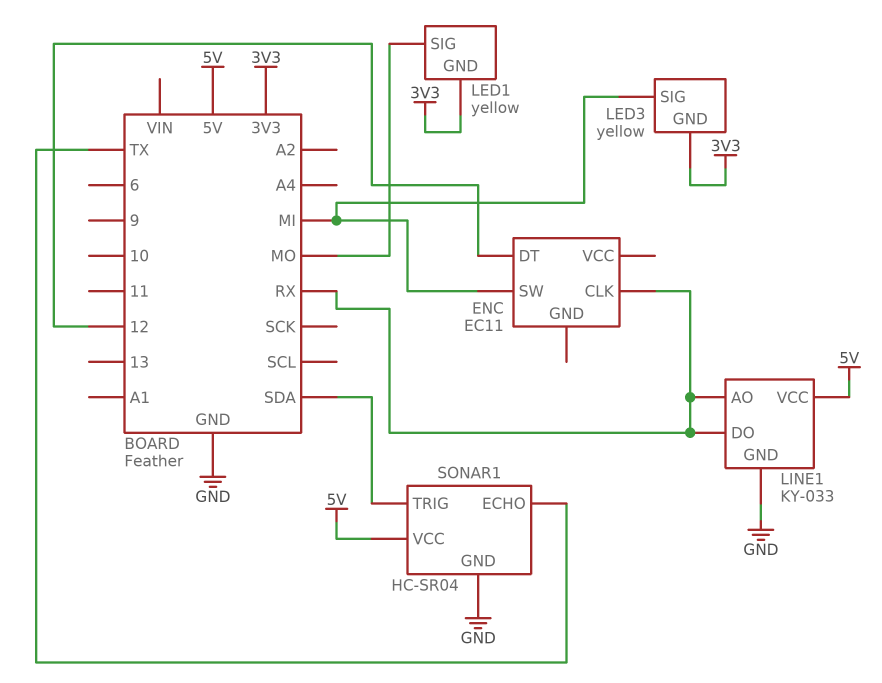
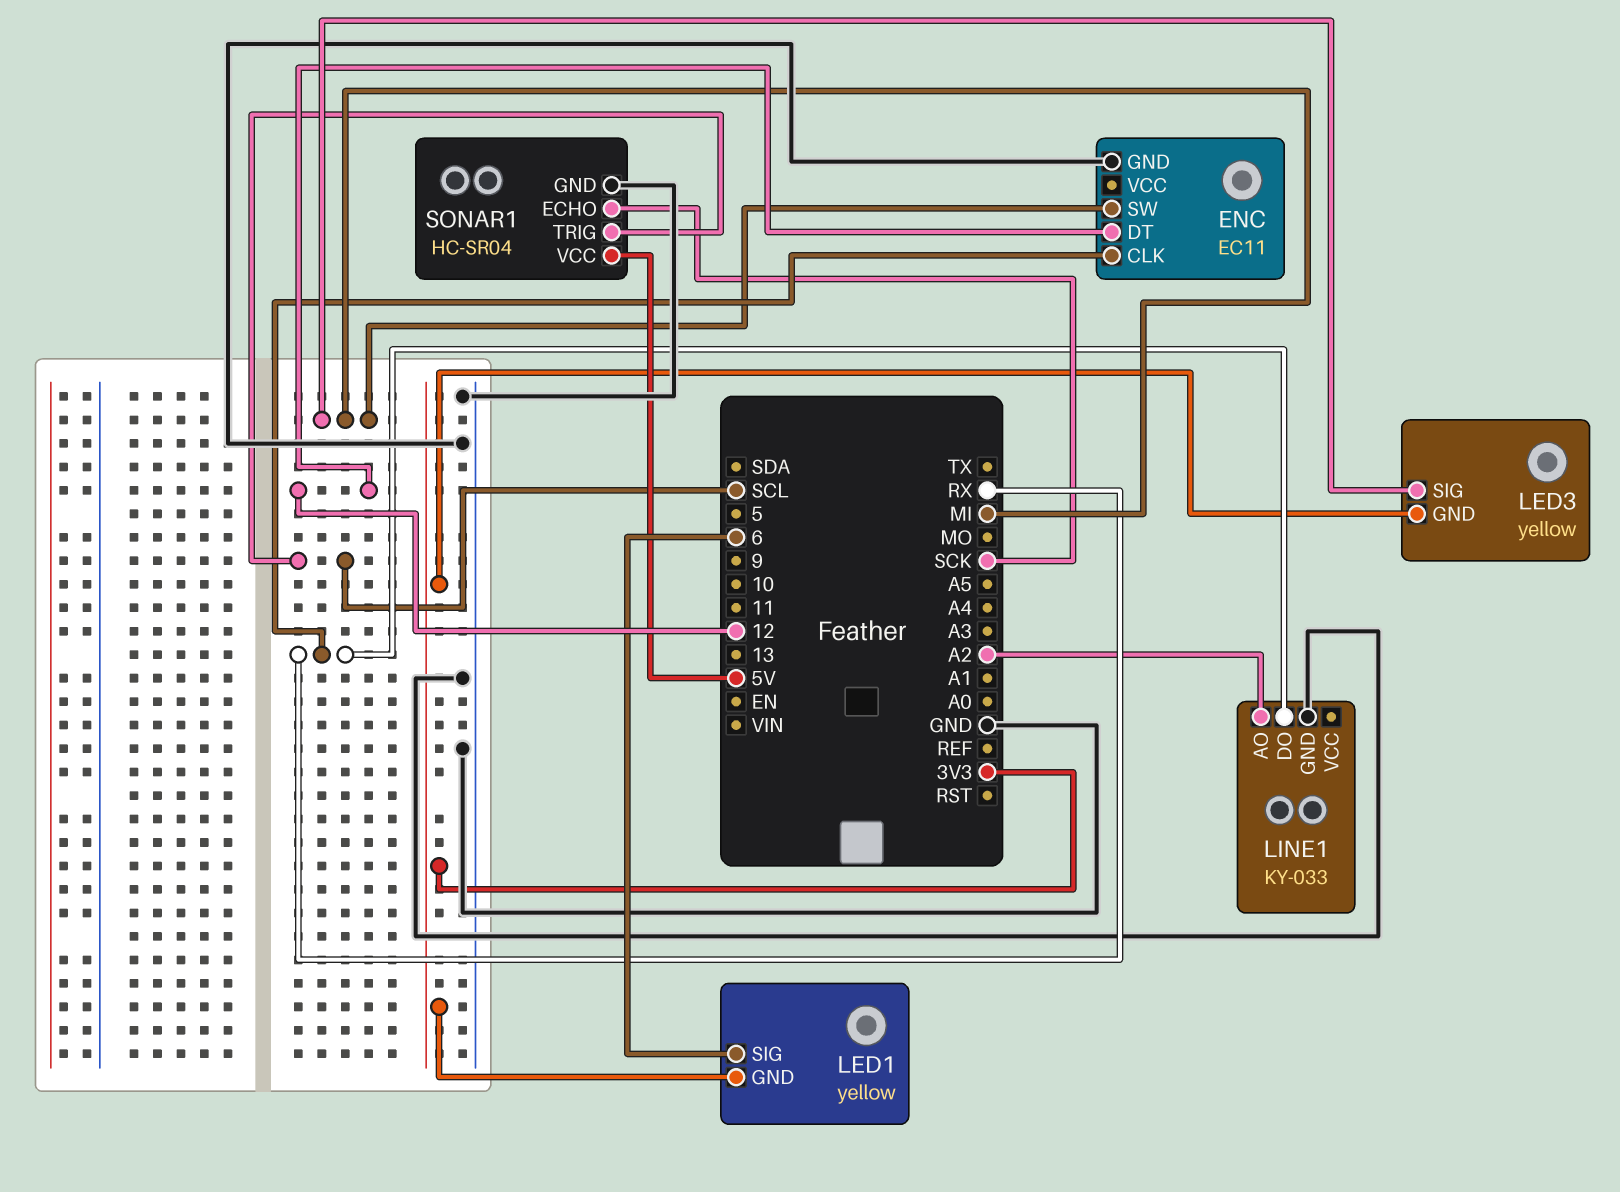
ENC pin GND: none -> GND
LED1 pin SIG: MO -> 6
LINE1 pin AO: RX -> A2
LINE1 pin VCC: 5V -> none
SONAR1 pin ECHO: TX -> SCK
SONAR1 pin TRIG: SDA -> SCL

